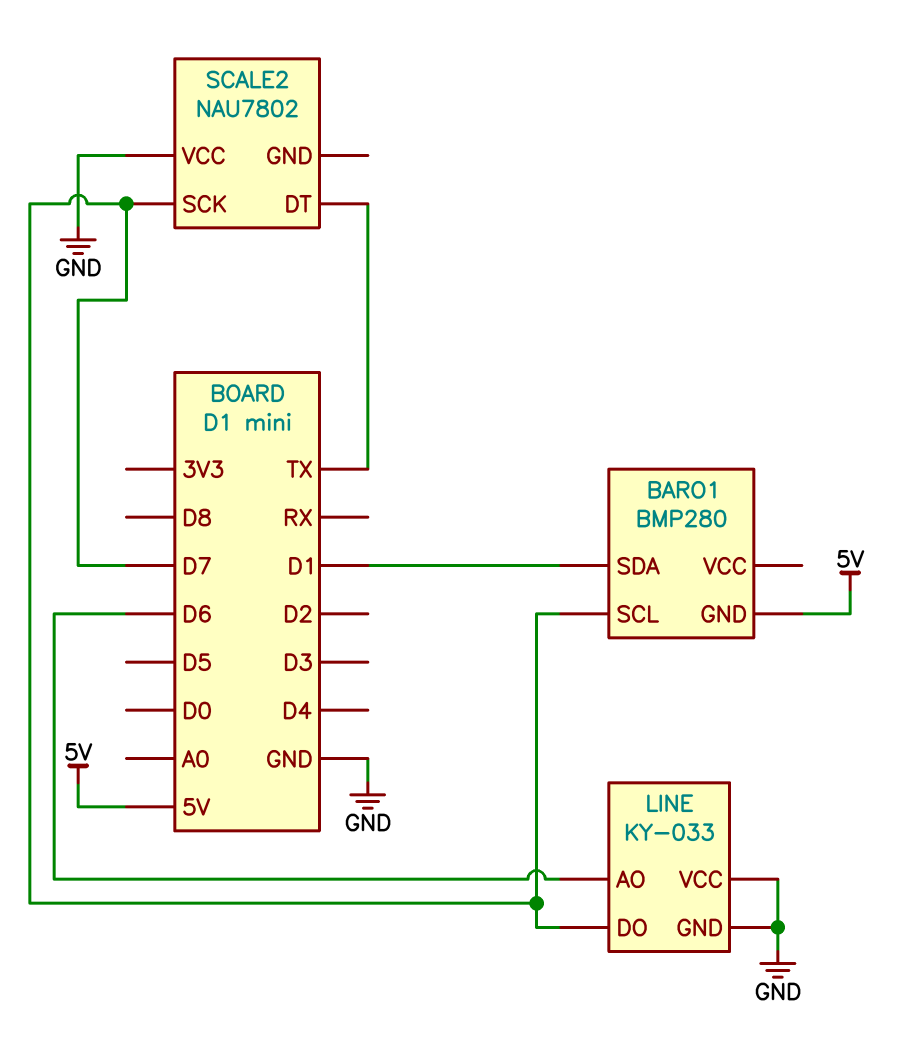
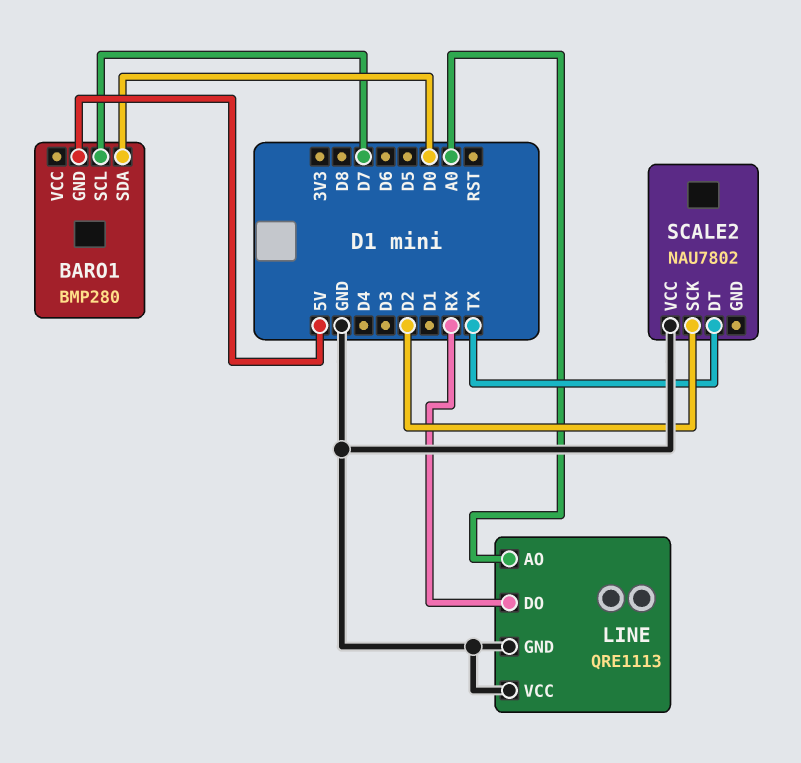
BARO1 pin SDA: D1 -> D0
LINE: KY-033 -> QRE1113
LINE pin AO: D6 -> A0
LINE pin DO: D7 -> RX
SCALE2 pin SCK: D7 -> D2

